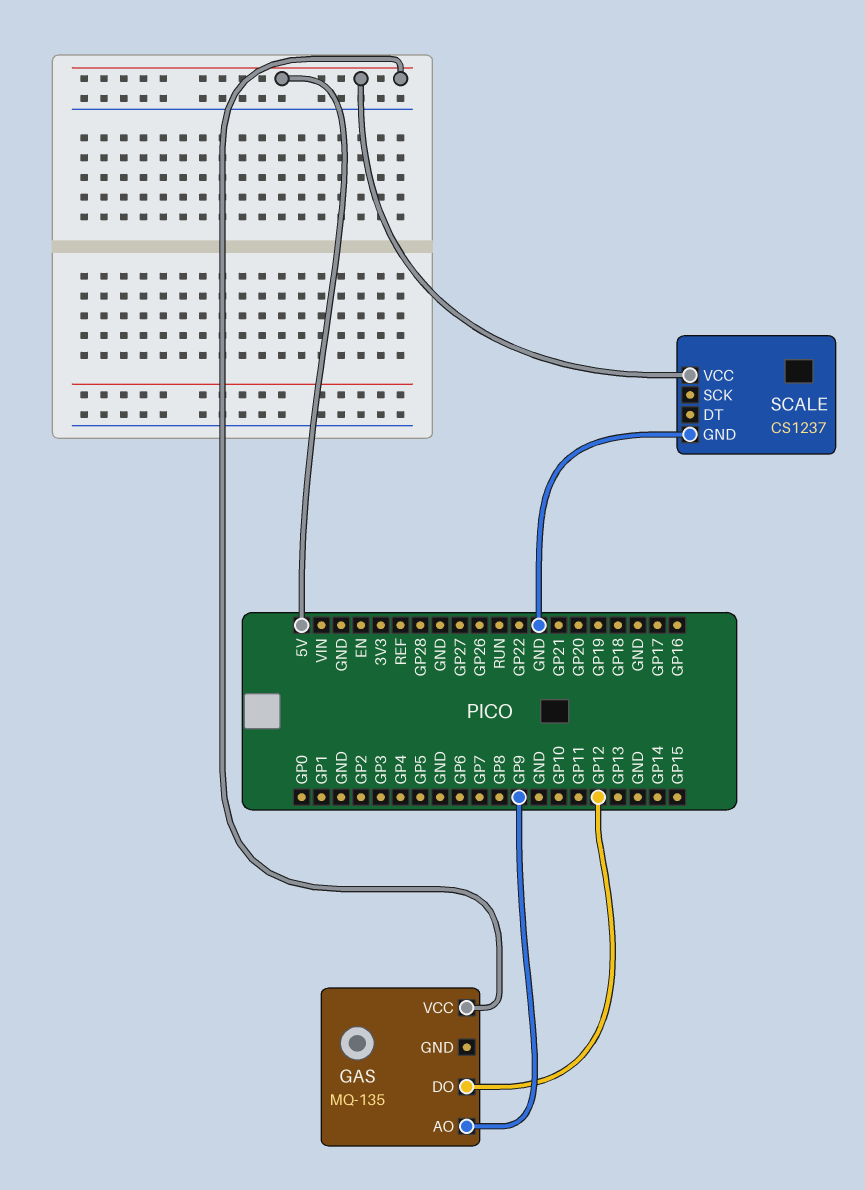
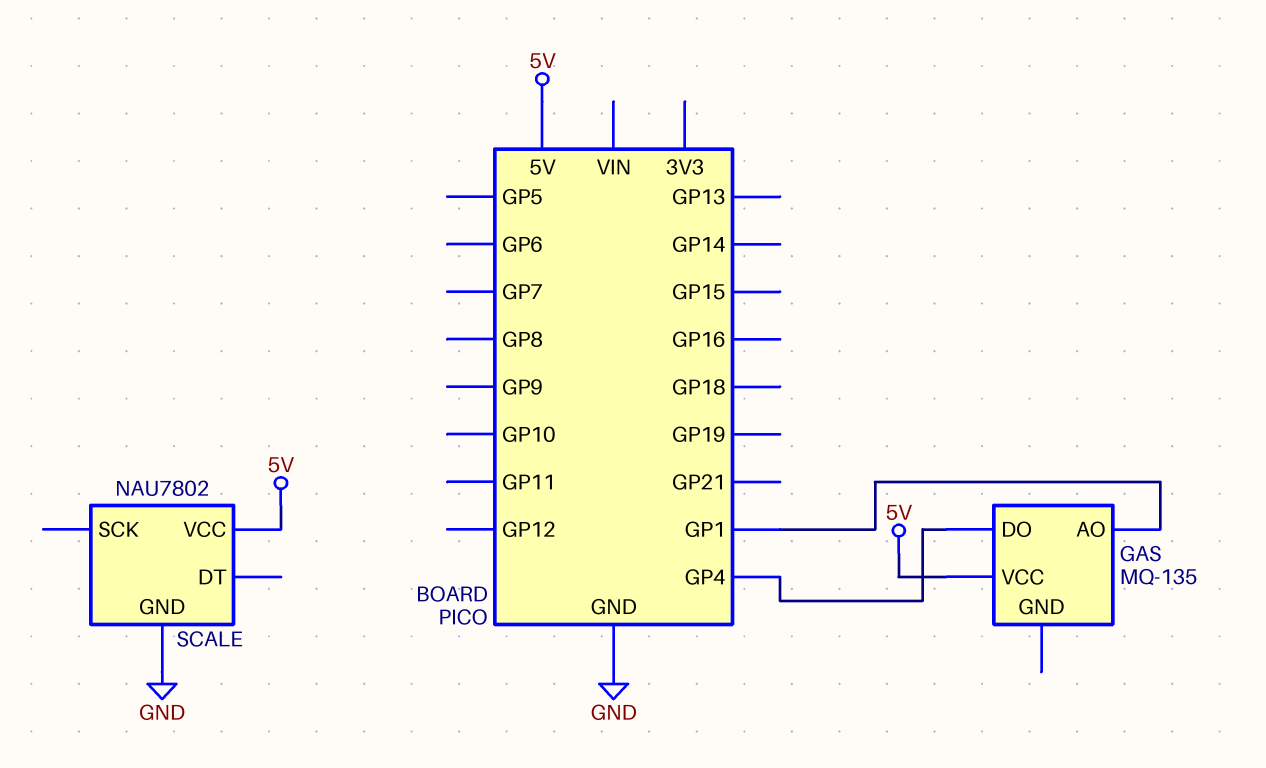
GAS pin AO: GP9 -> GP1
GAS pin DO: GP12 -> GP4
SCALE: CS1237 -> NAU7802

